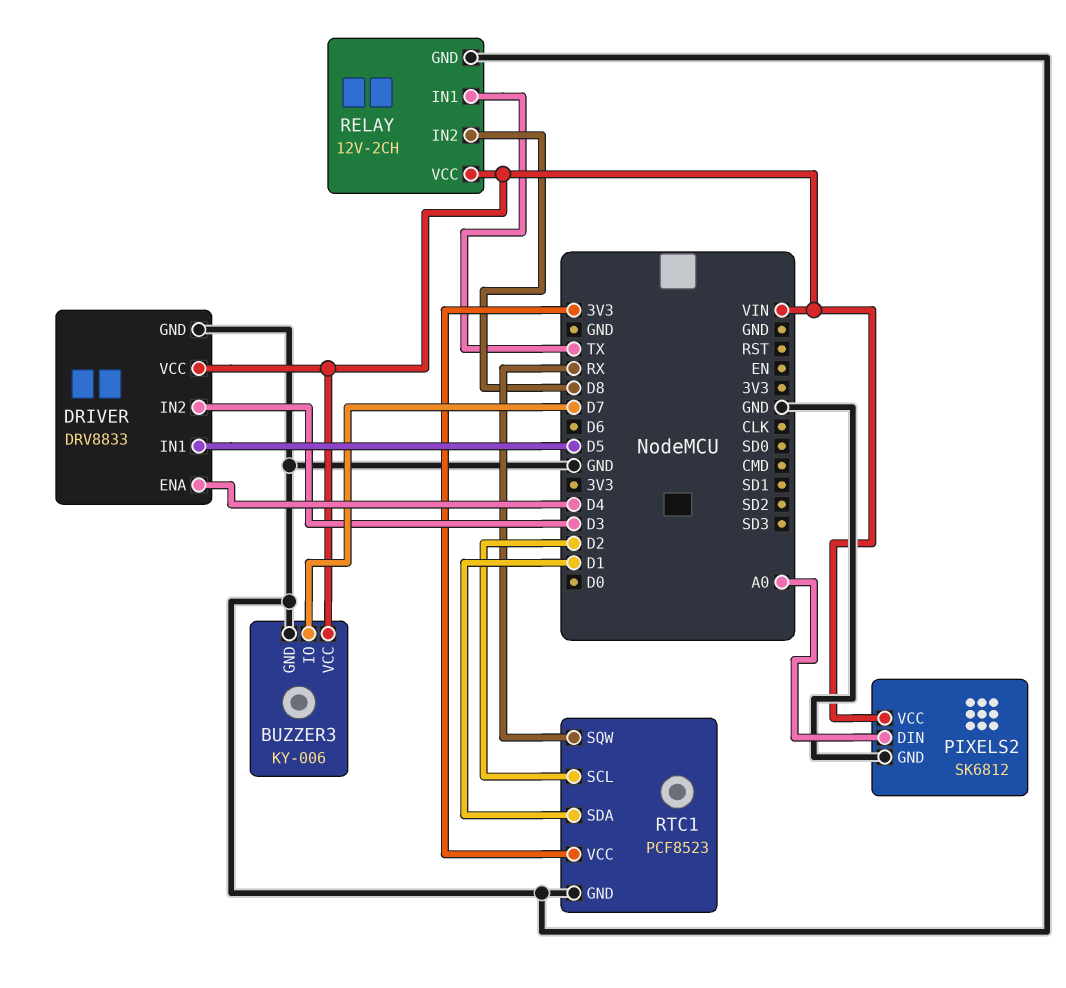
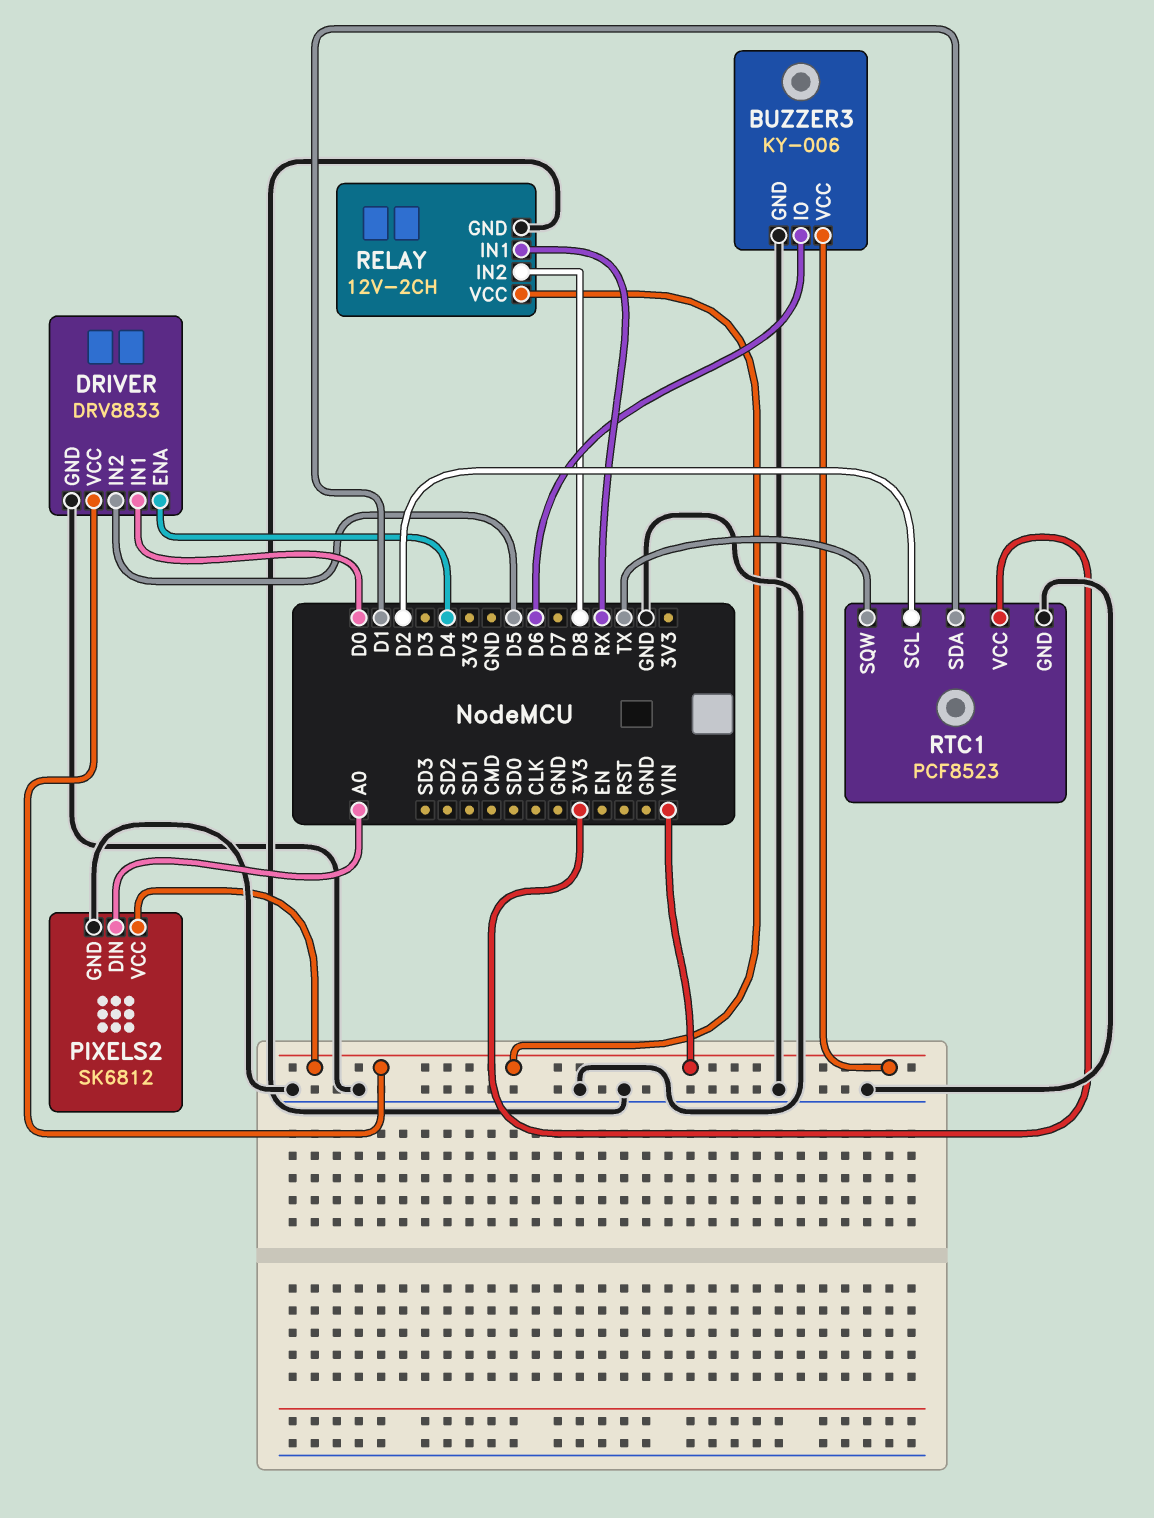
BUZZER3 pin IO: D7 -> D6
DRIVER pin IN1: D5 -> D0
DRIVER pin IN2: D3 -> D5
RELAY pin IN1: TX -> RX
RTC1 pin SQW: RX -> TX

